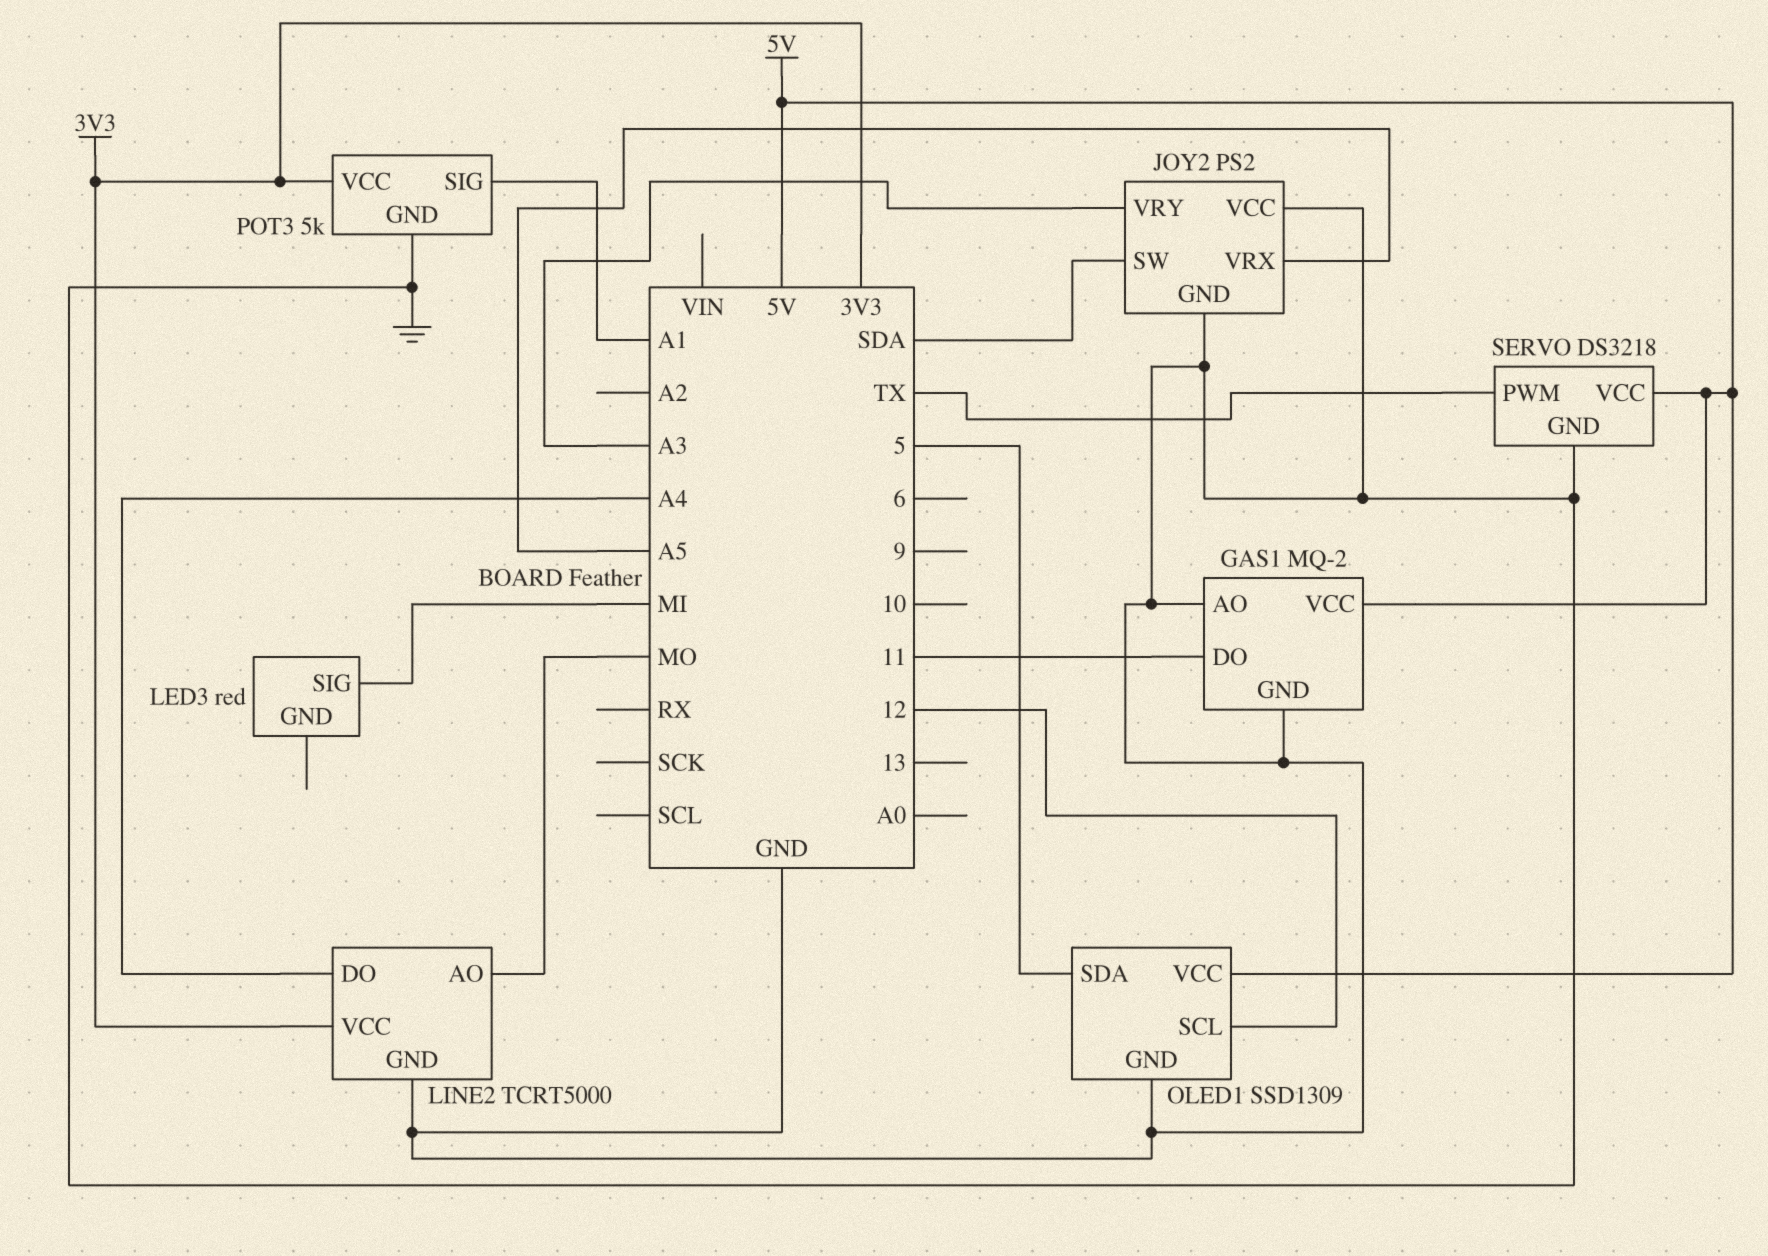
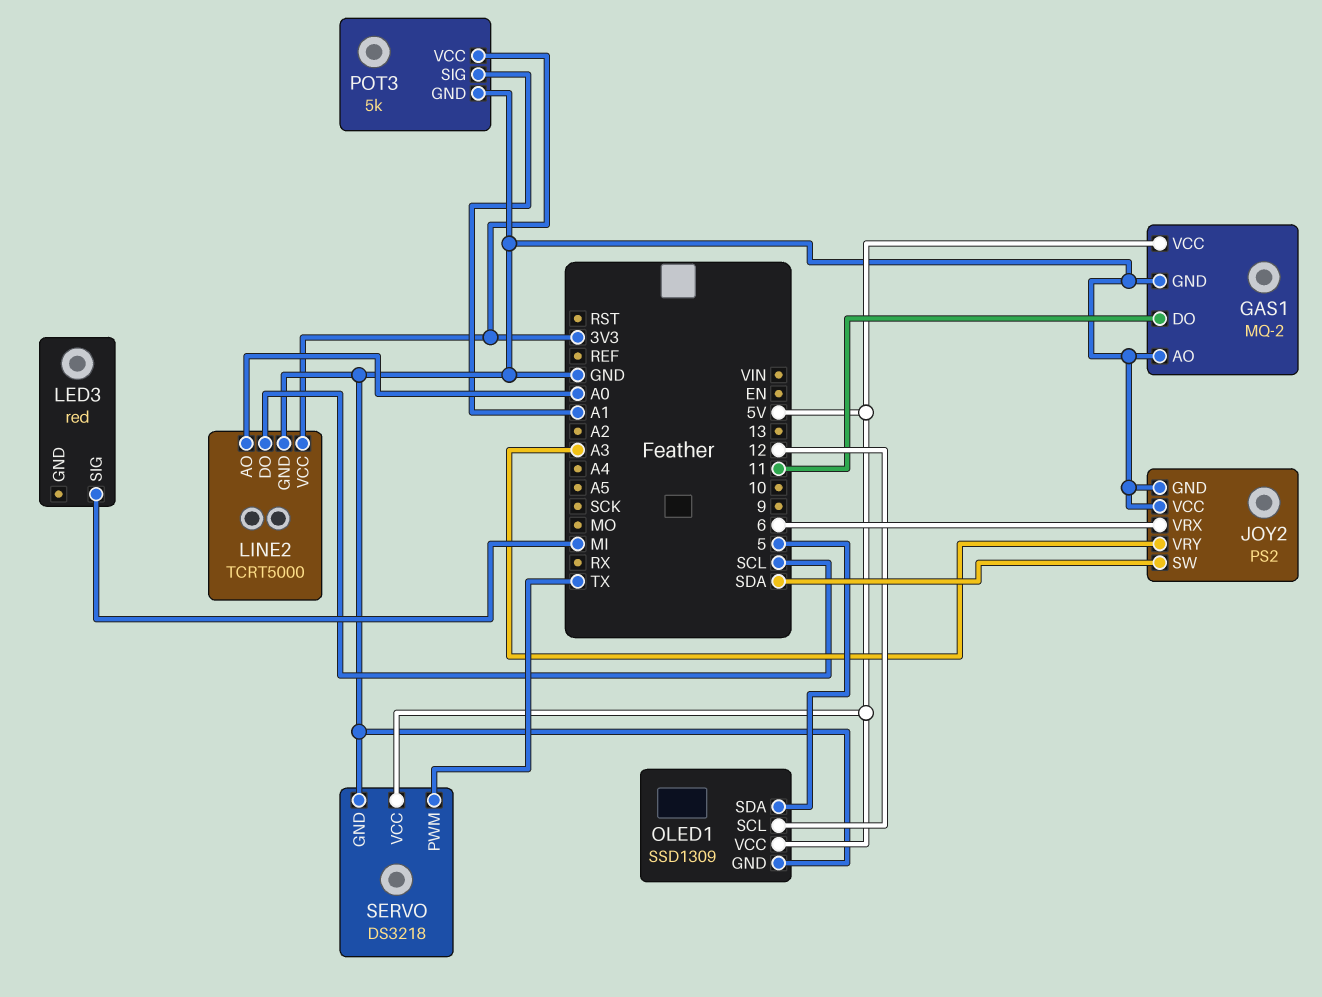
JOY2 pin VRX: A5 -> 6
LINE2 pin AO: MO -> A0
LINE2 pin DO: A4 -> SCL

